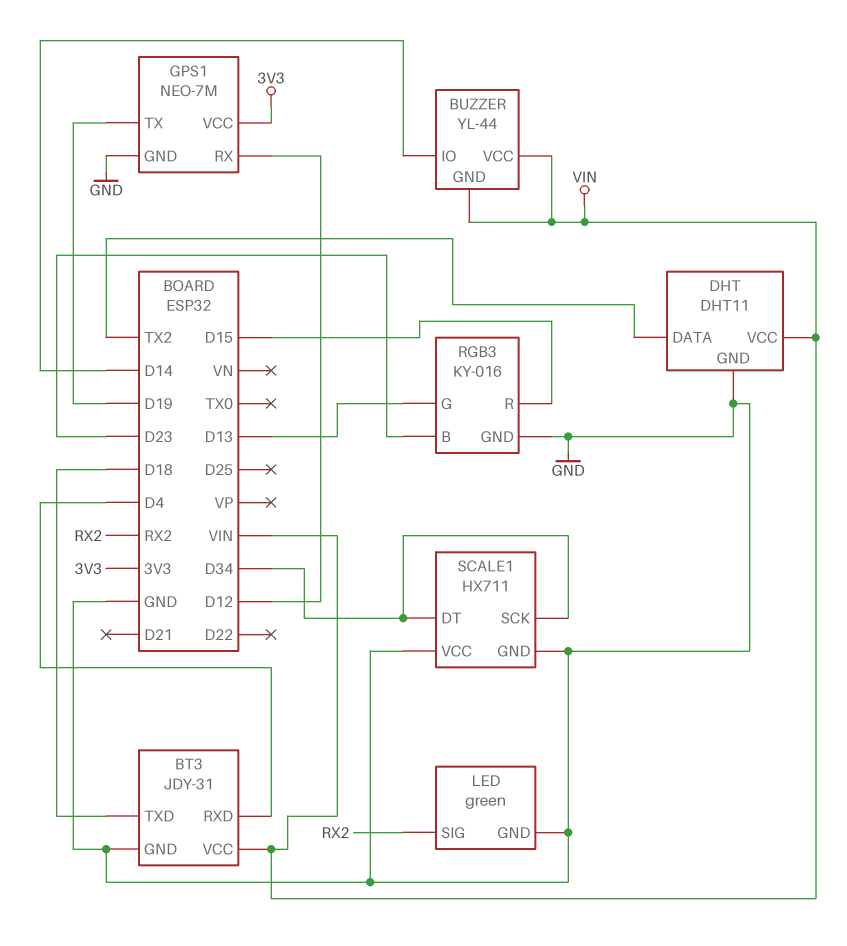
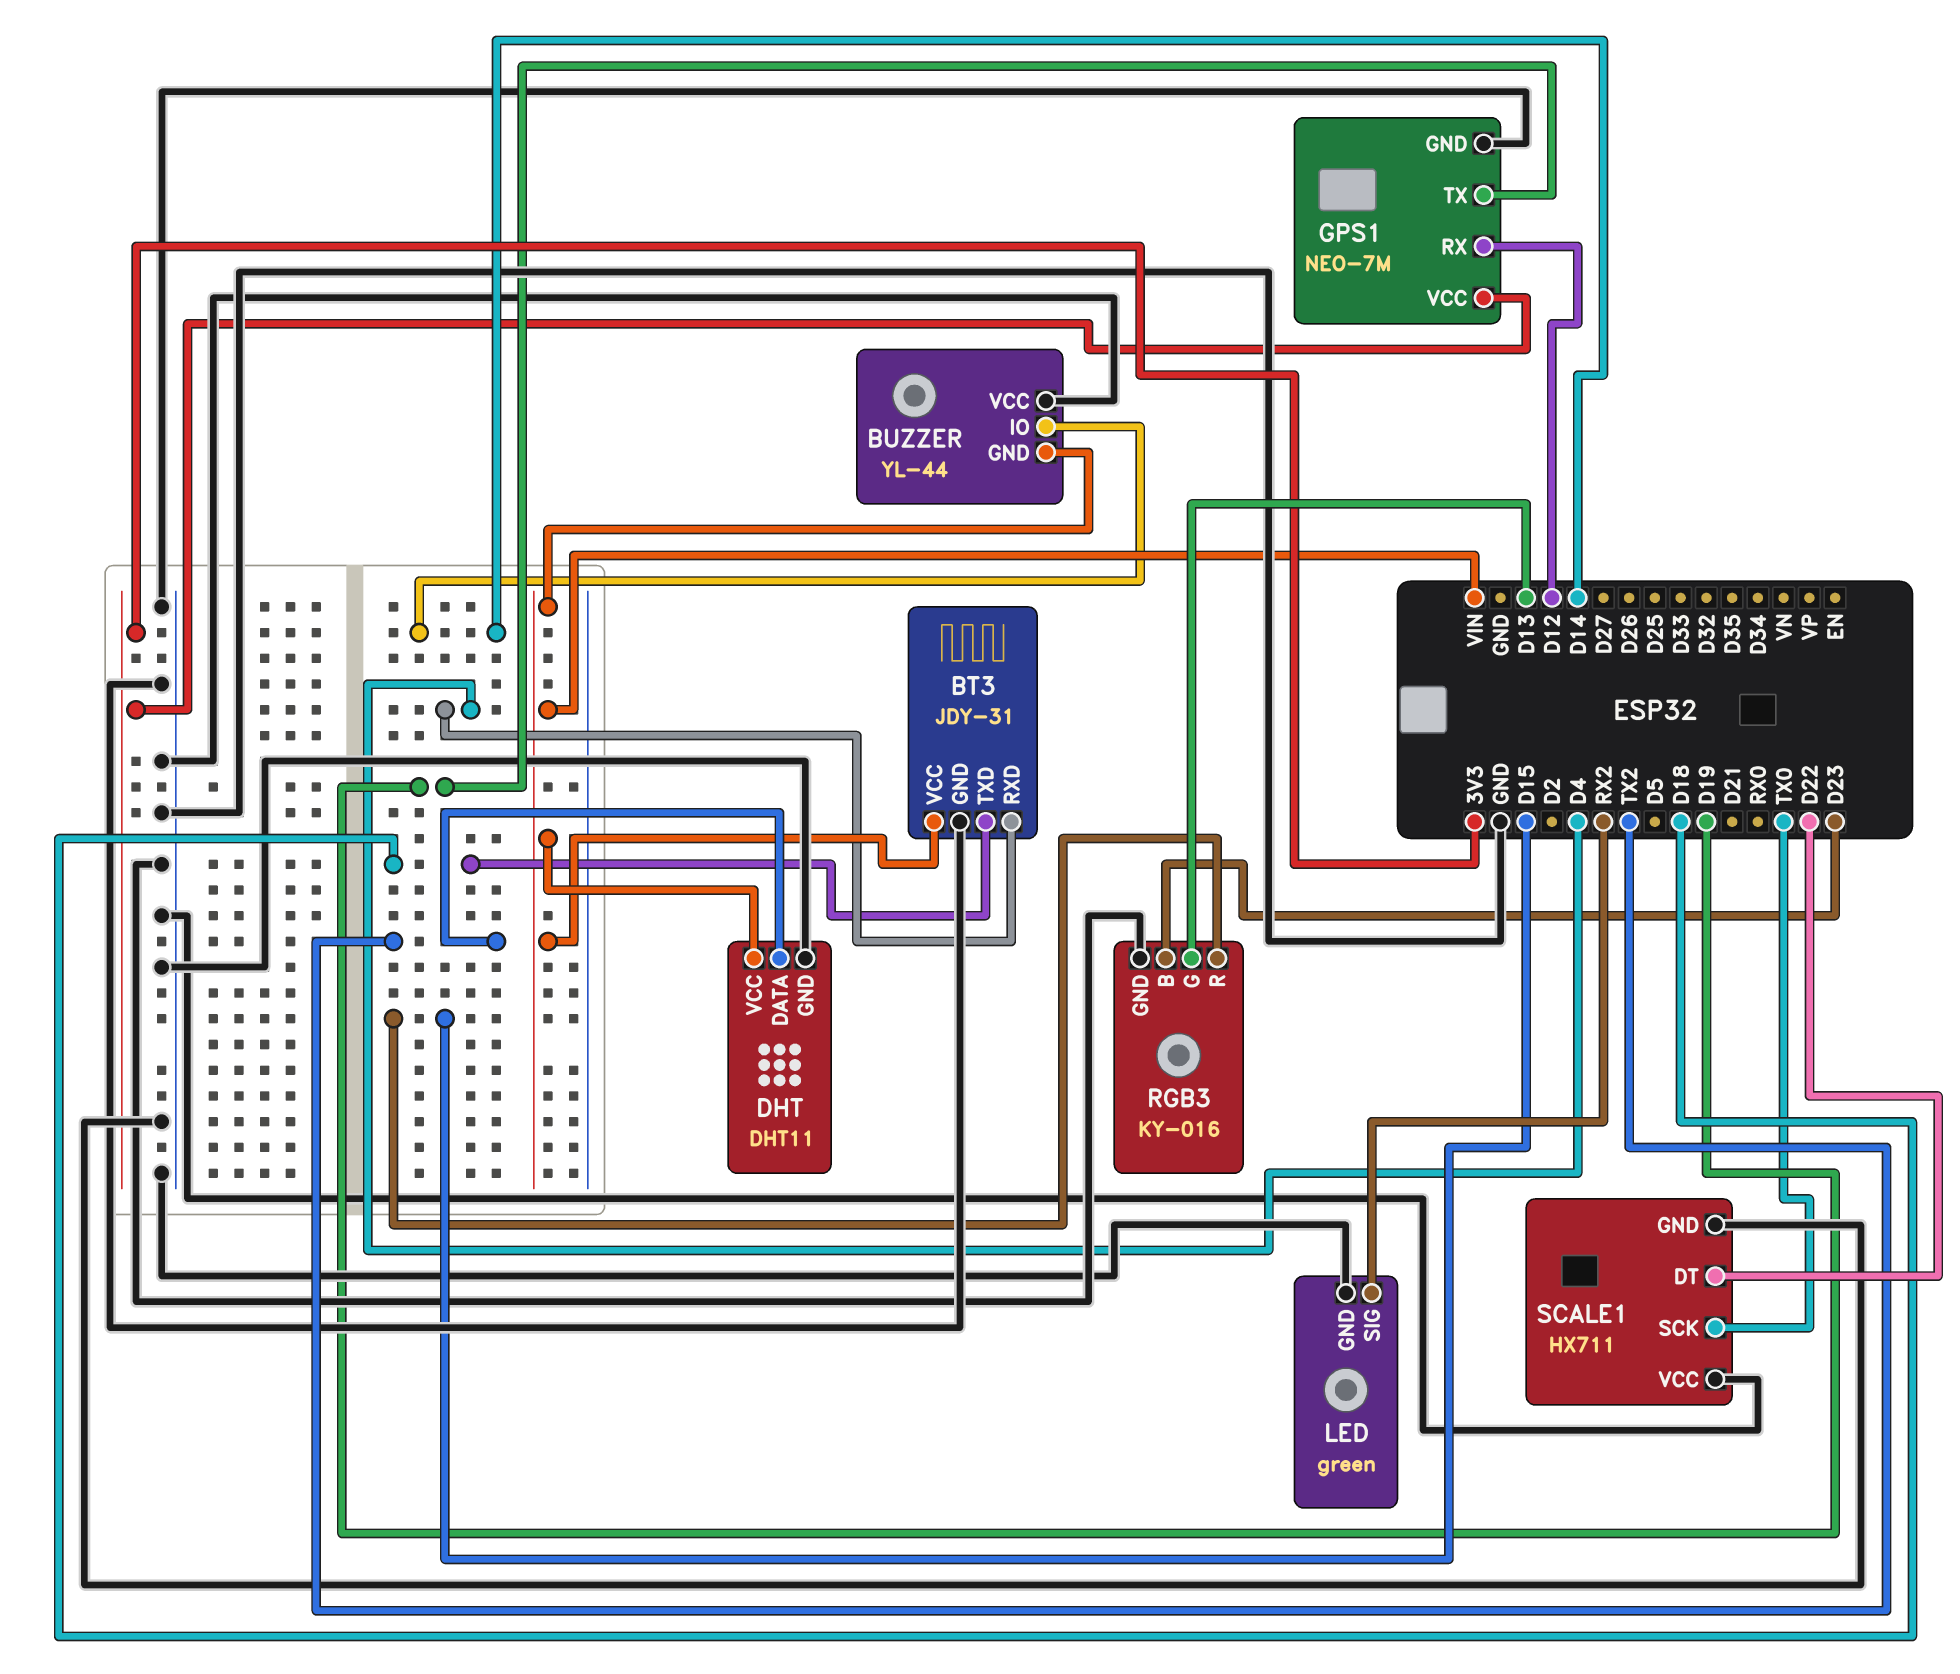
BUZZER pin VCC: VIN -> GND
SCALE1 pin DT: D34 -> D22
SCALE1 pin SCK: D34 -> TX0

